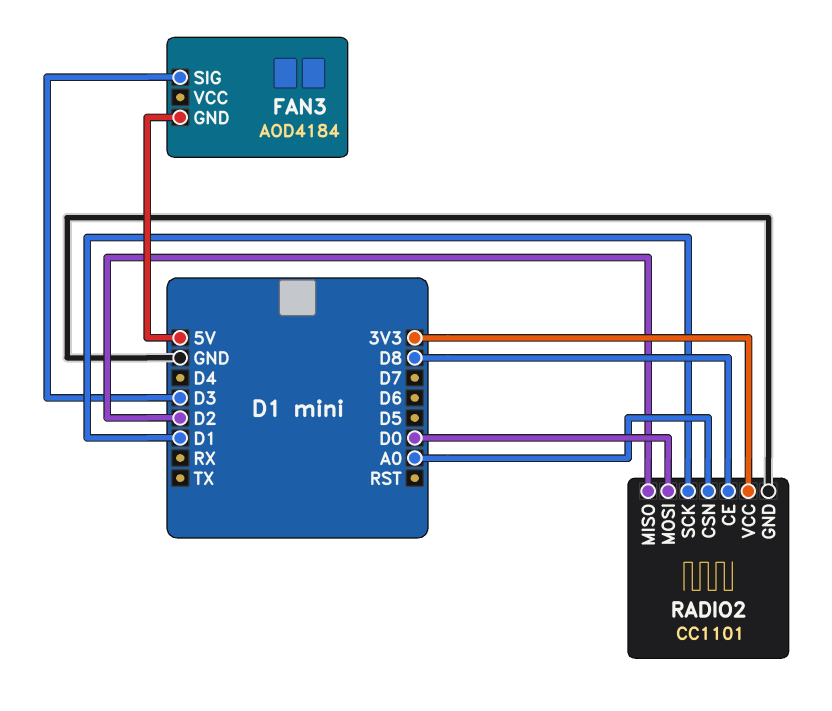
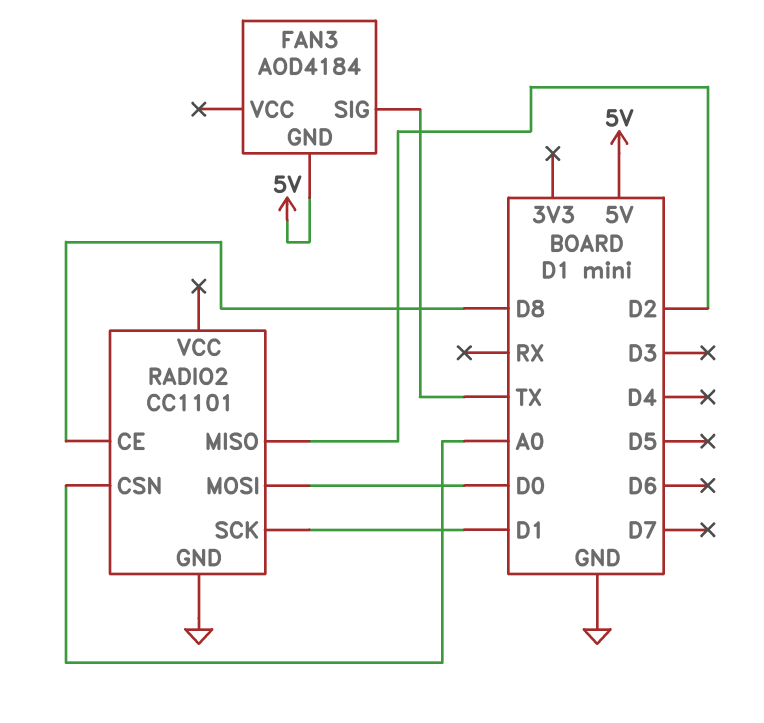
FAN3 pin SIG: D3 -> TX
RADIO2 pin VCC: 3V3 -> none

